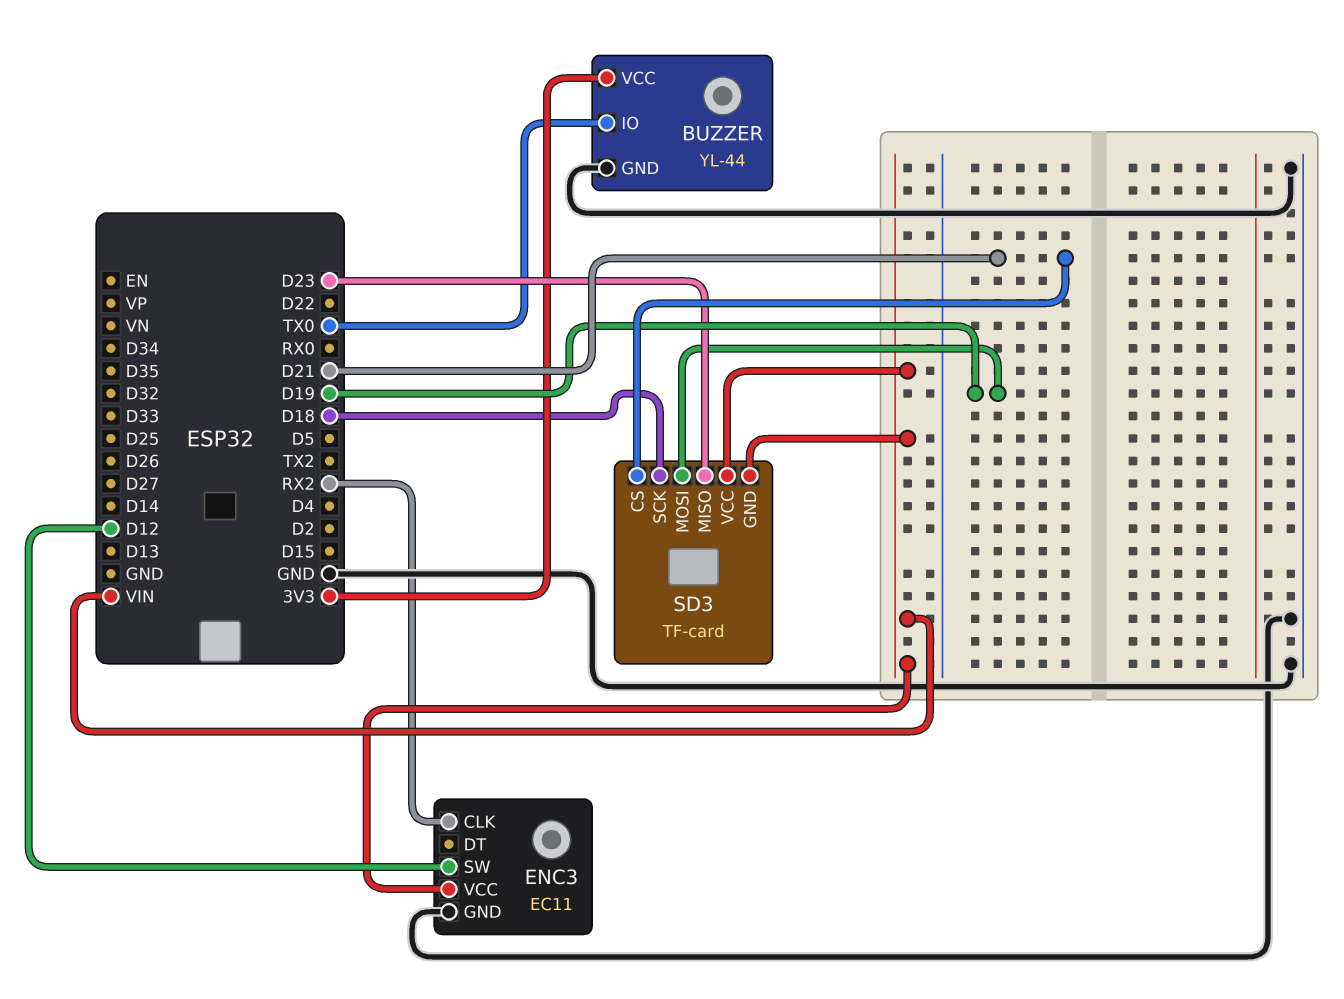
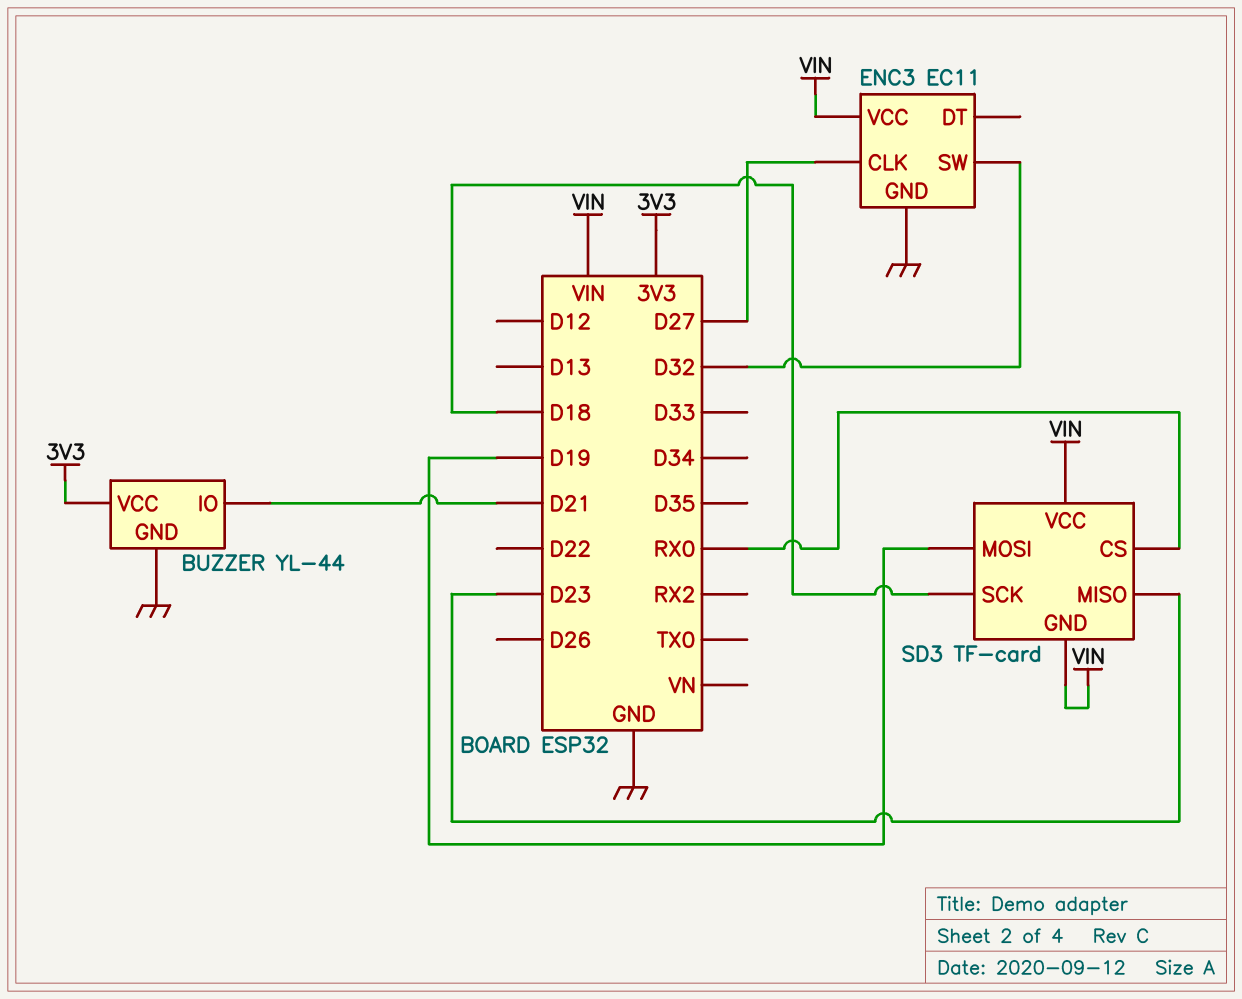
BUZZER pin IO: TX0 -> D21
ENC3 pin CLK: RX2 -> D27
ENC3 pin SW: D12 -> D32
SD3 pin CS: D21 -> RX0

